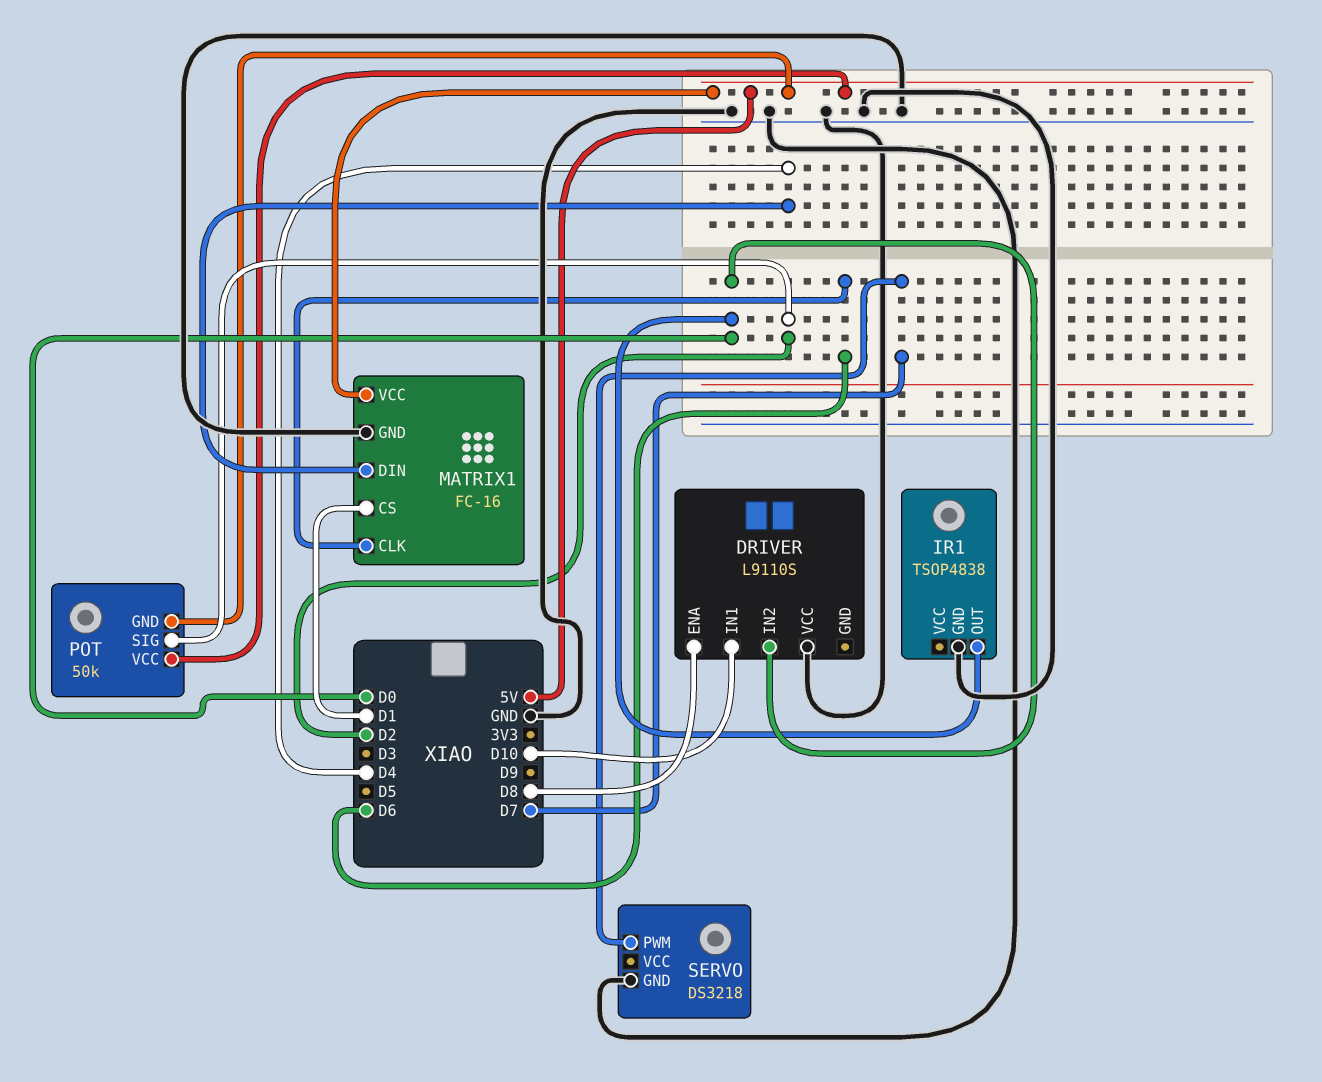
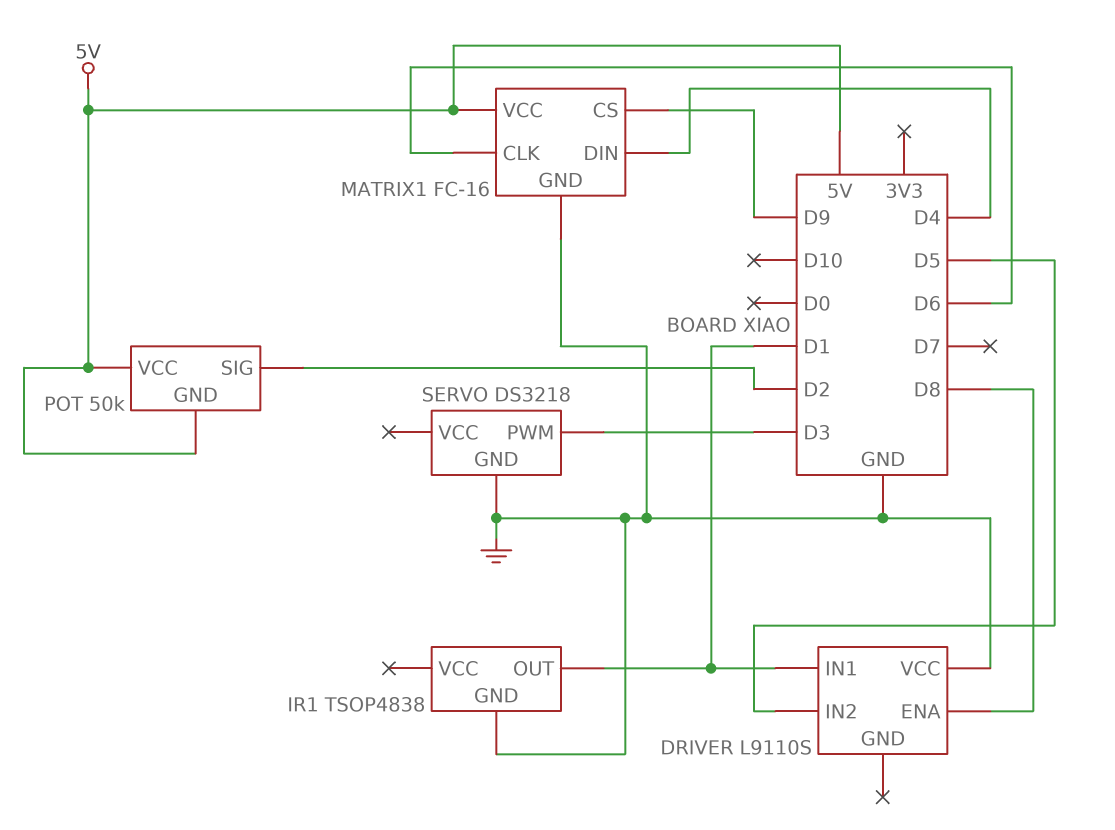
DRIVER pin IN1: D10 -> D1
DRIVER pin IN2: D0 -> D5
IR1 pin OUT: D0 -> D1
MATRIX1 pin CS: D1 -> D9
SERVO pin PWM: D7 -> D3

